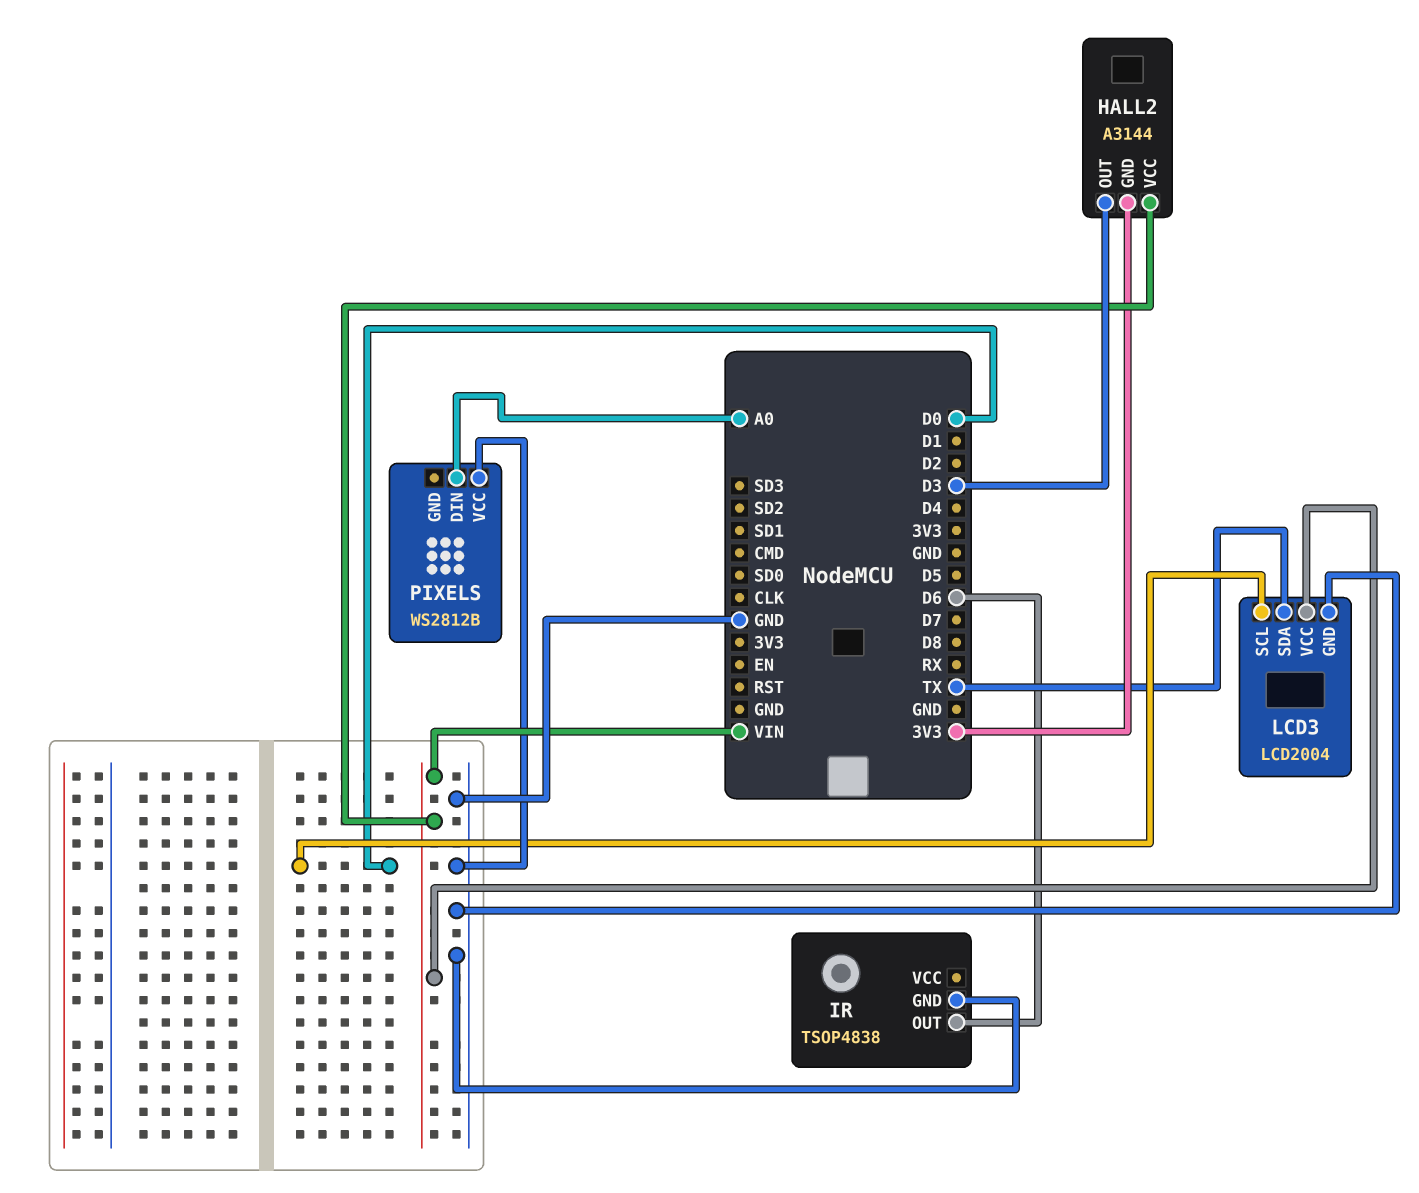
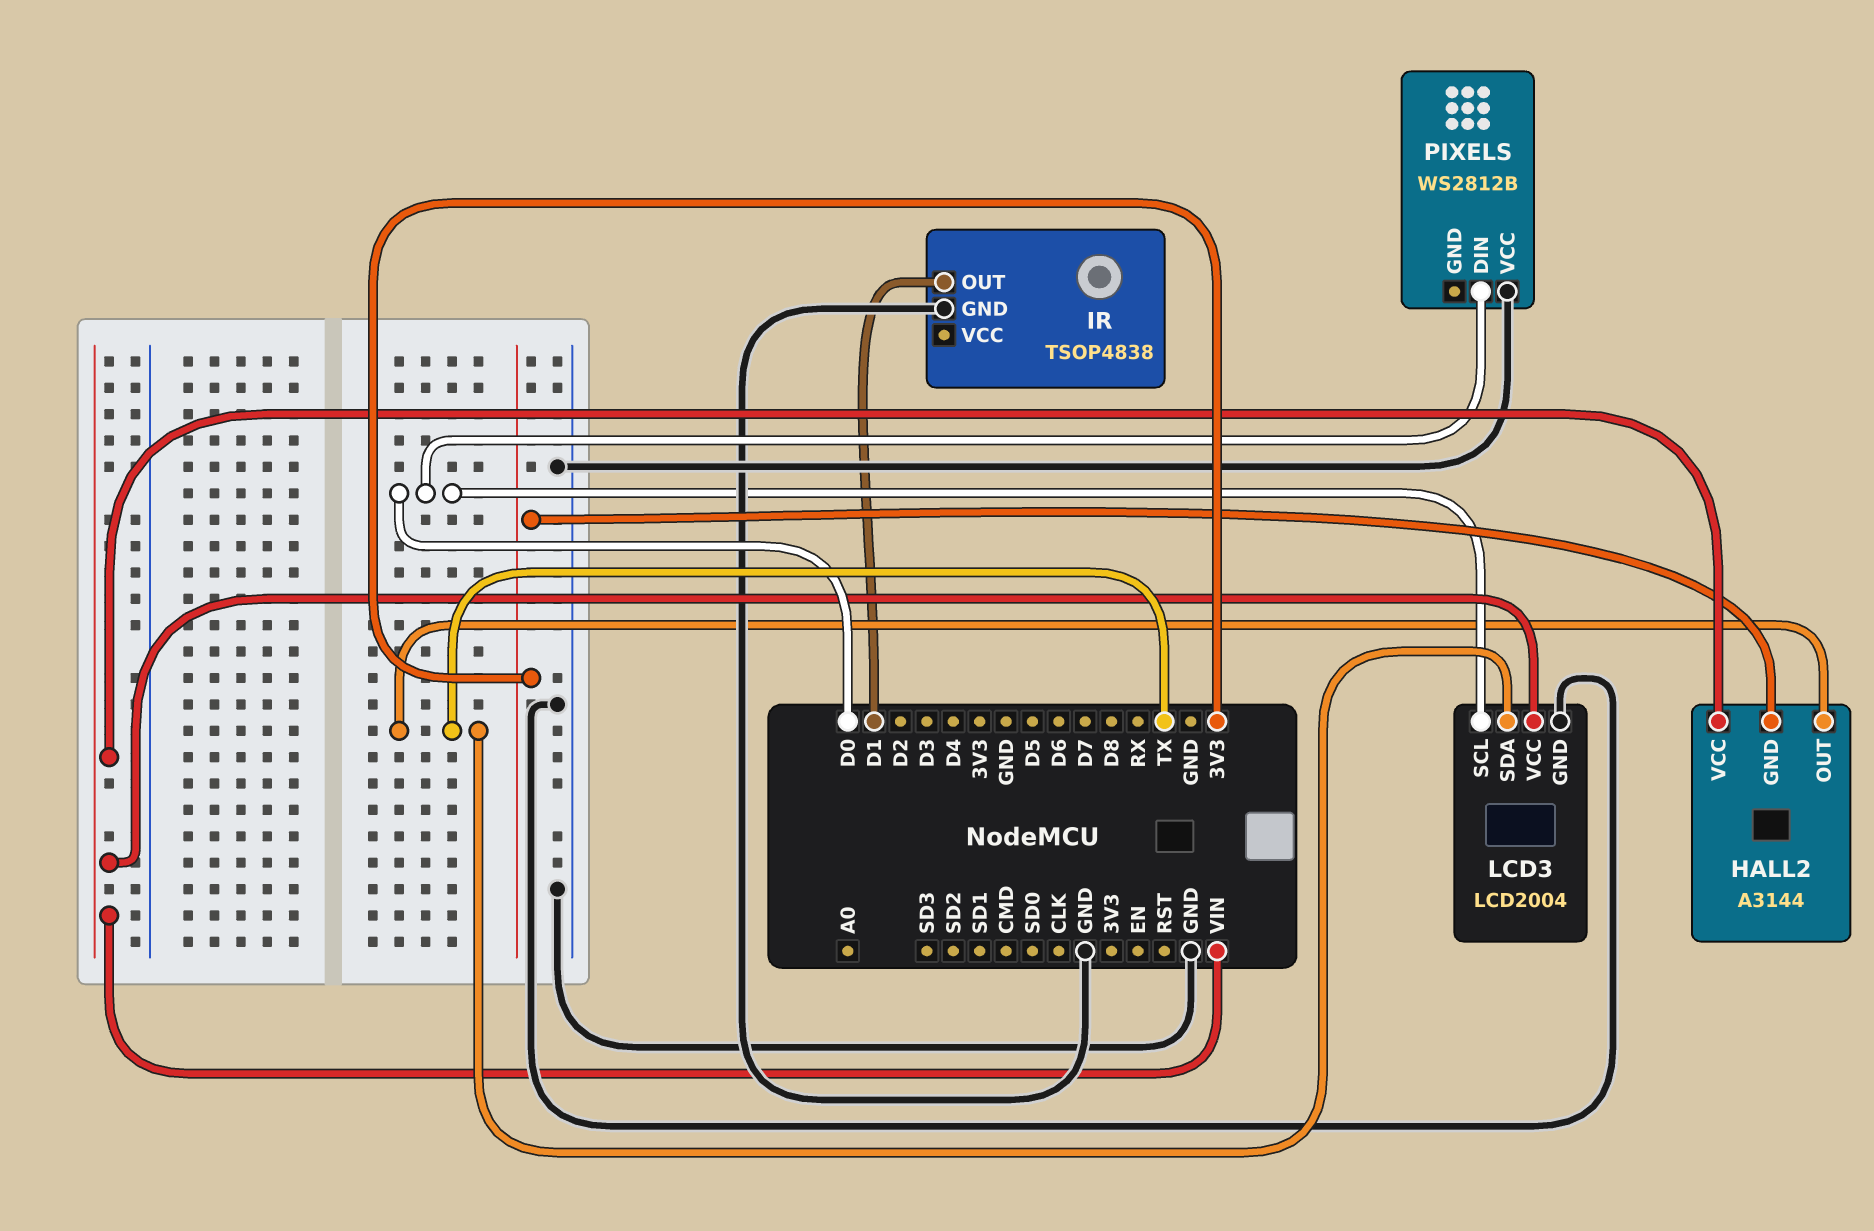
HALL2 pin OUT: D3 -> TX
IR pin OUT: D6 -> D1
PIXELS pin DIN: A0 -> D0

